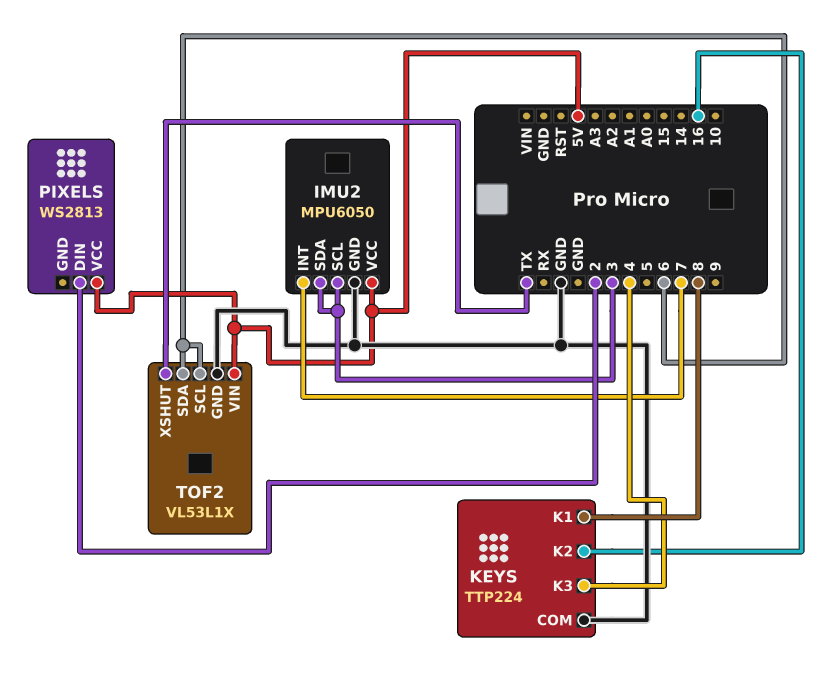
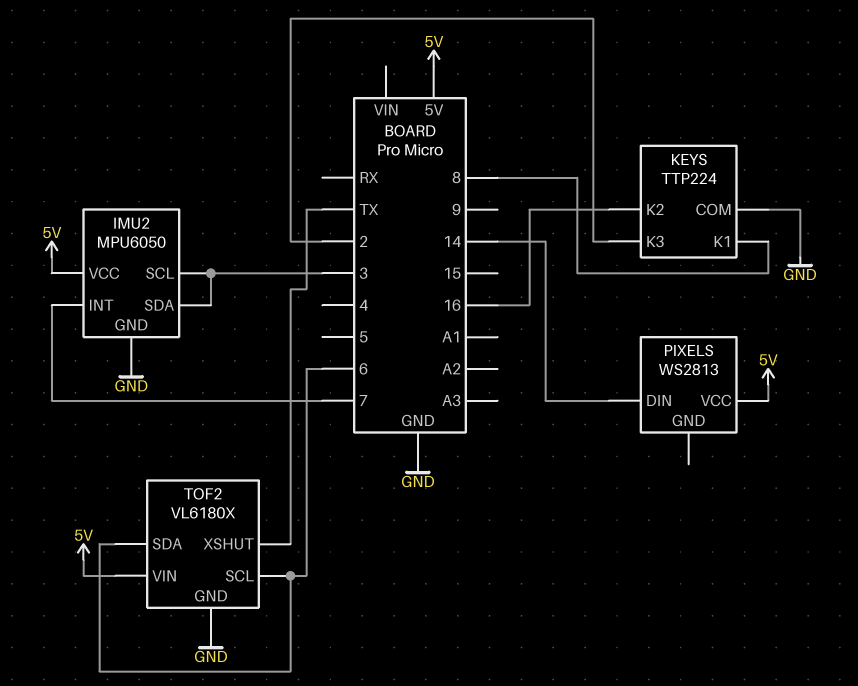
KEYS pin K3: 4 -> 2
PIXELS pin DIN: 2 -> 14
TOF2: VL53L1X -> VL6180X

